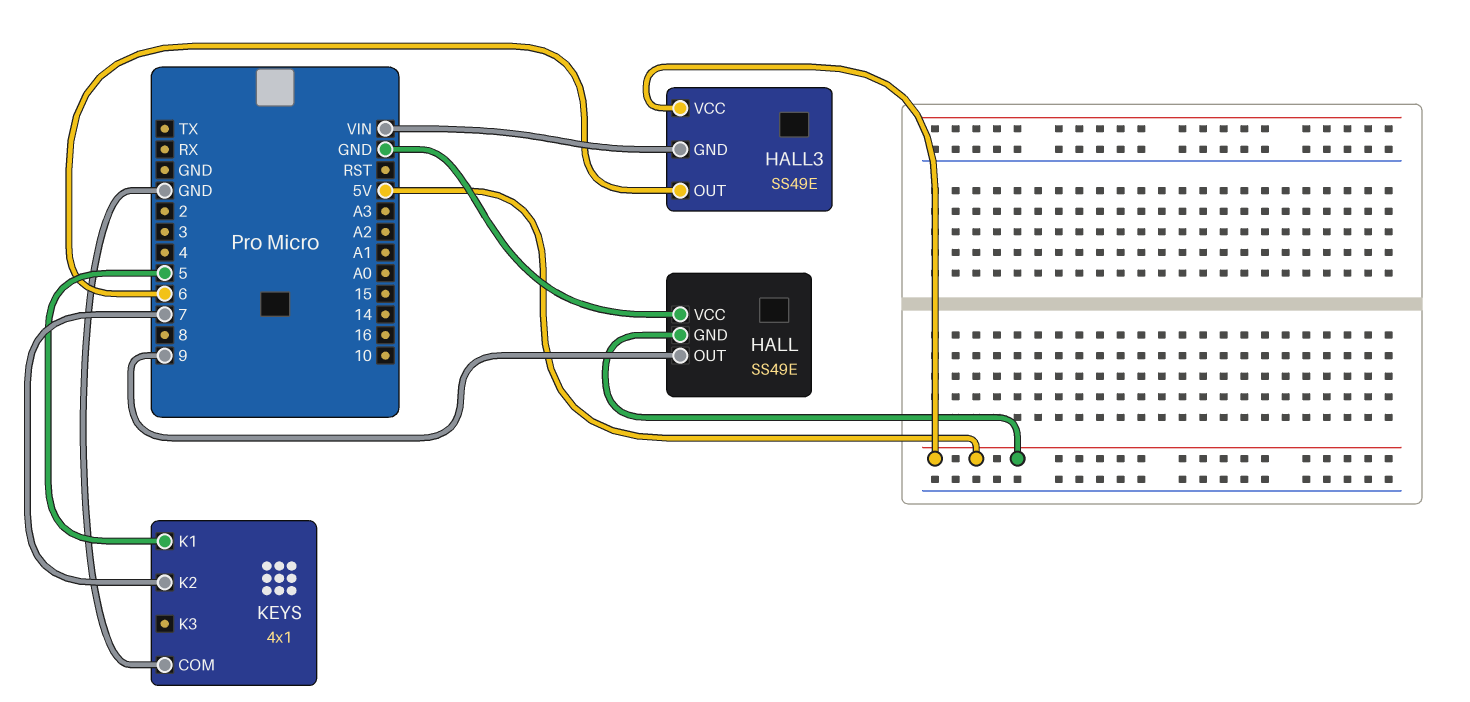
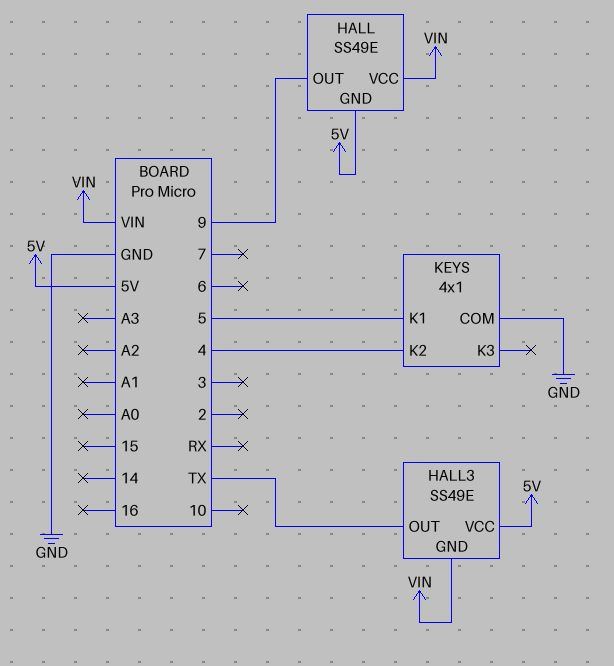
HALL pin VCC: GND -> VIN
HALL3 pin OUT: 6 -> TX
KEYS pin K2: 7 -> 4

